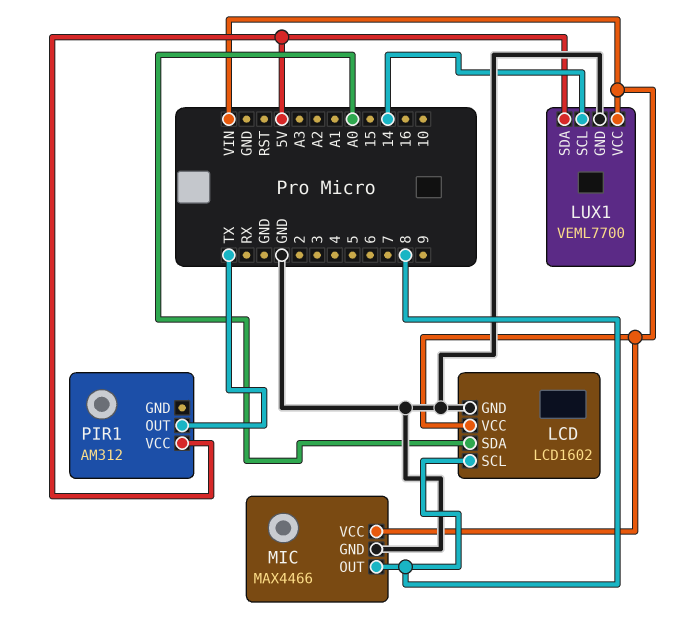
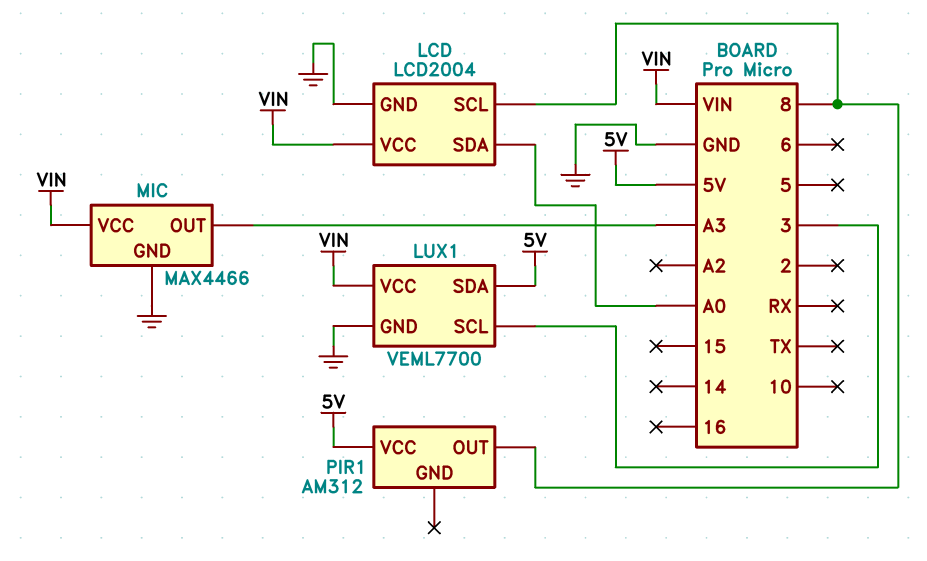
LCD: LCD1602 -> LCD2004
LUX1 pin SCL: 14 -> 3
MIC pin OUT: 8 -> A3
PIR1 pin OUT: TX -> 8

